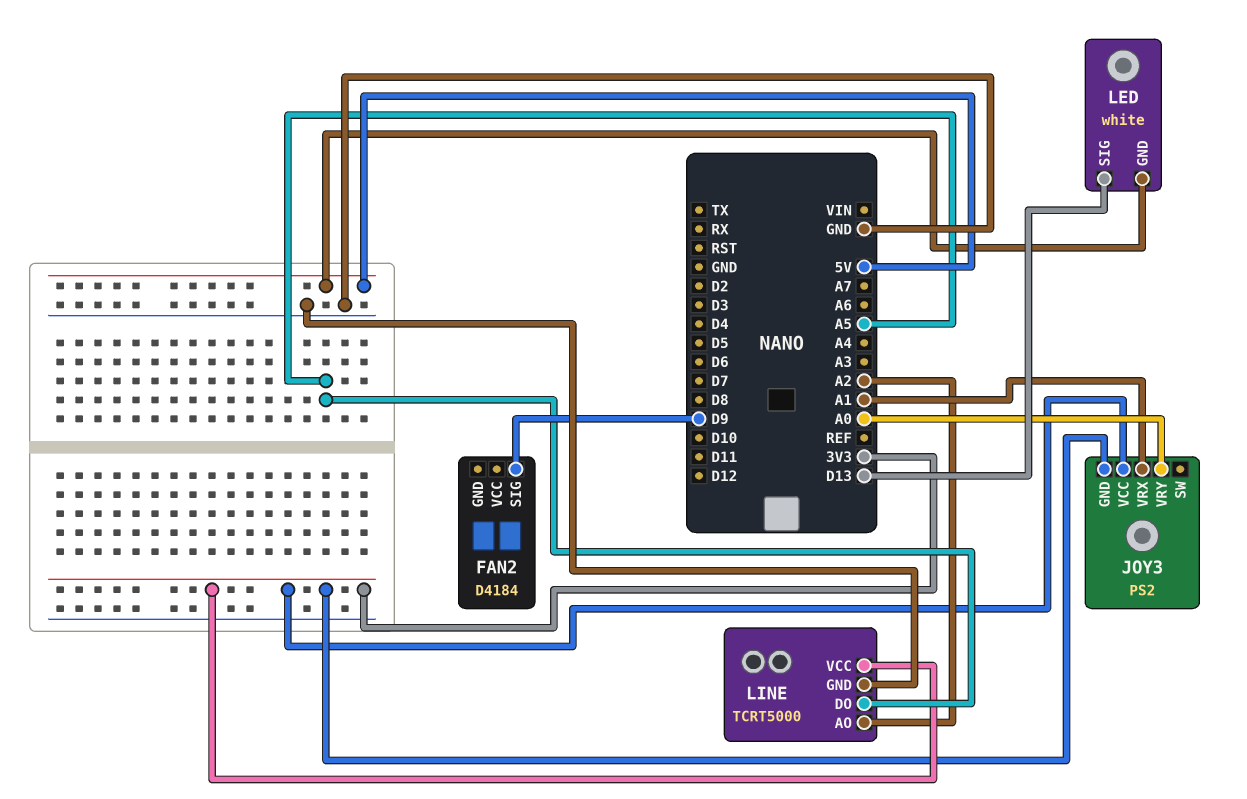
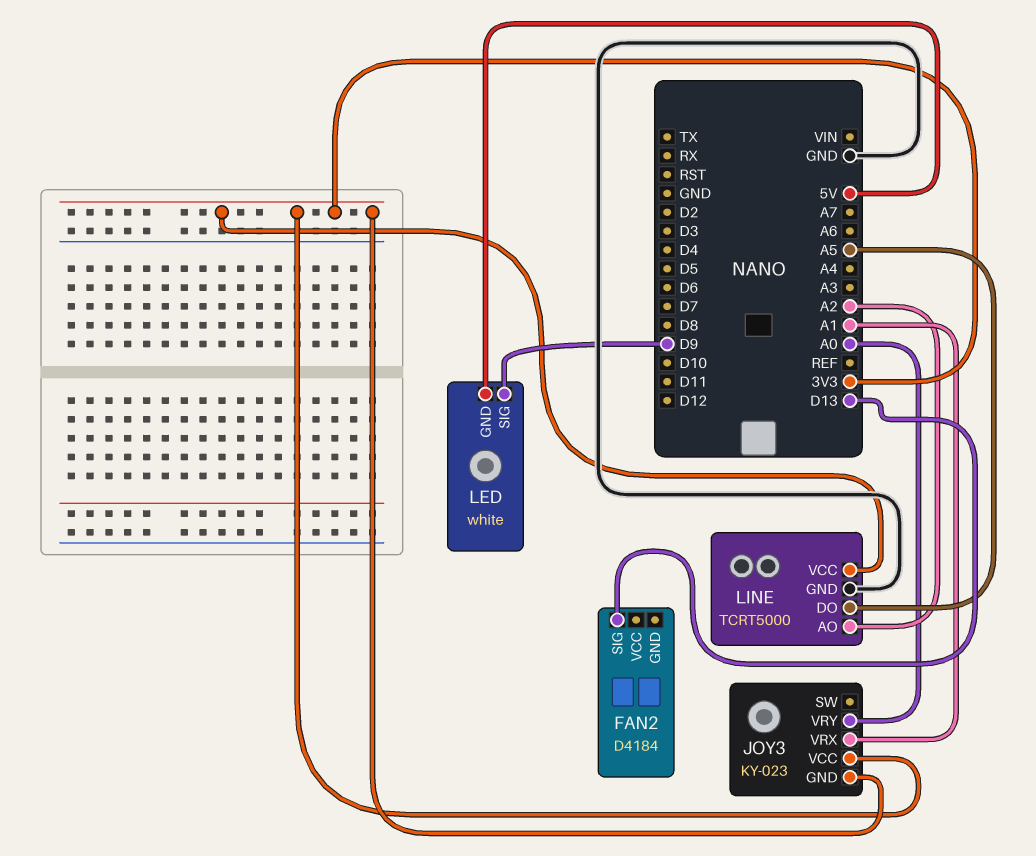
FAN2 pin SIG: D9 -> D13
JOY3: PS2 -> KY-023
LED pin SIG: D13 -> D9

